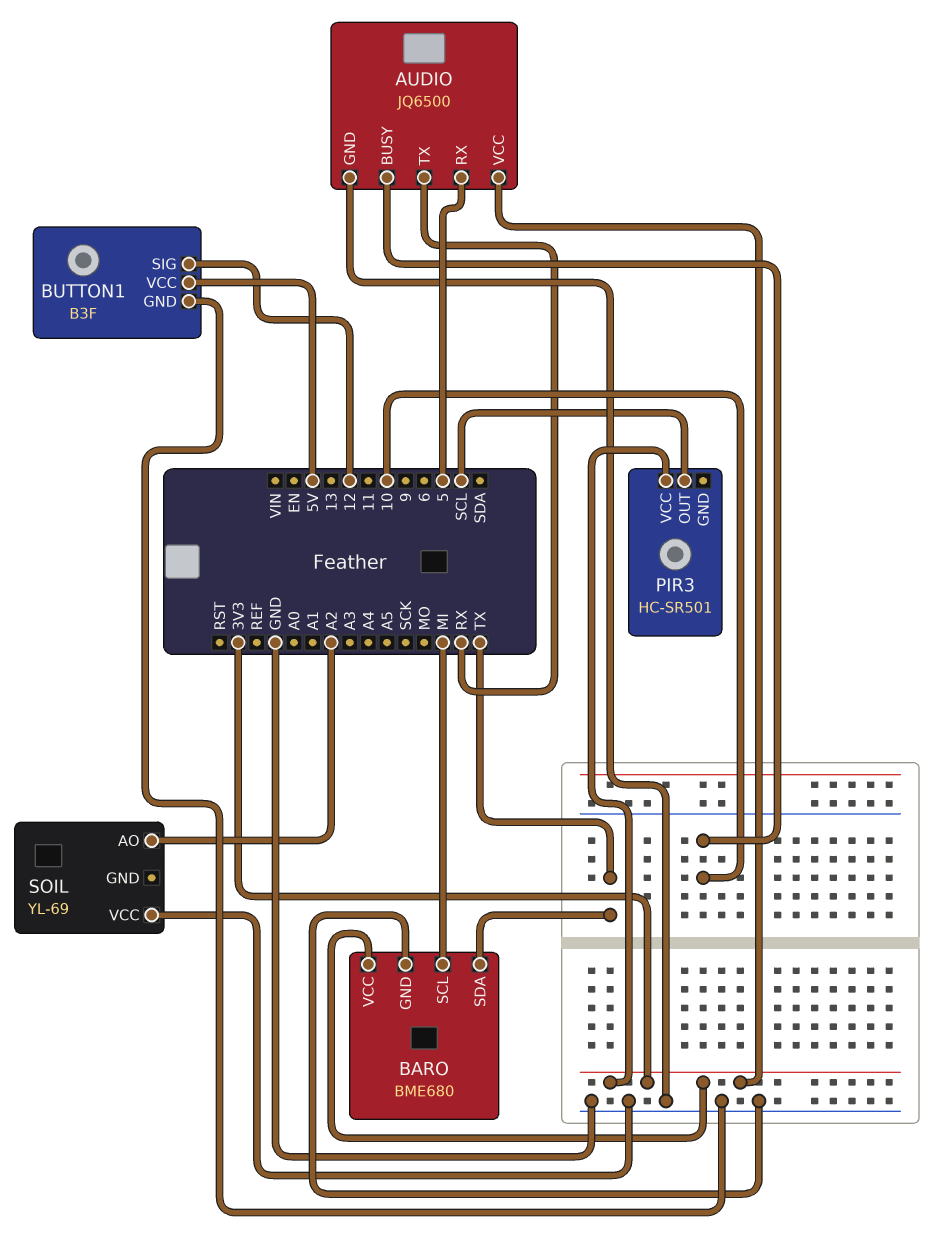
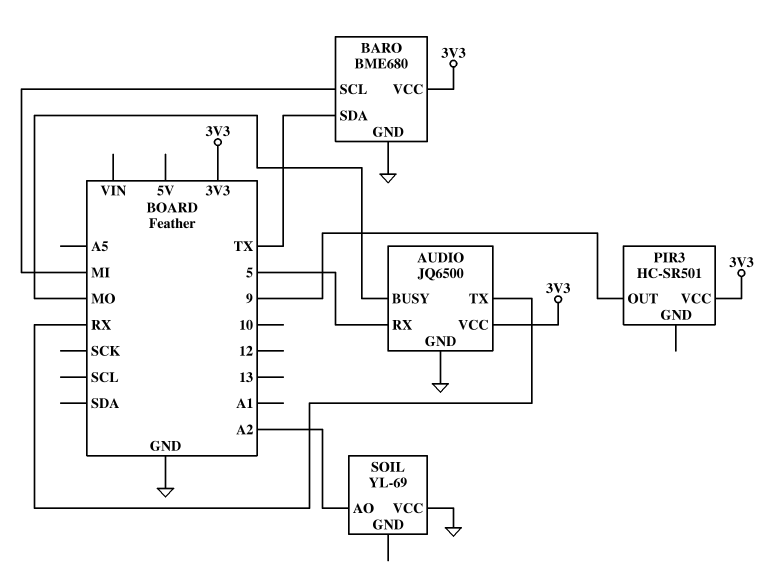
AUDIO pin BUSY: 10 -> MO
BUTTON1: B3F -> none
BUTTON1 pin GND: GND -> none
BUTTON1 pin SIG: 12 -> none
BUTTON1 pin VCC: 5V -> none
PIR3 pin OUT: SCL -> 9

